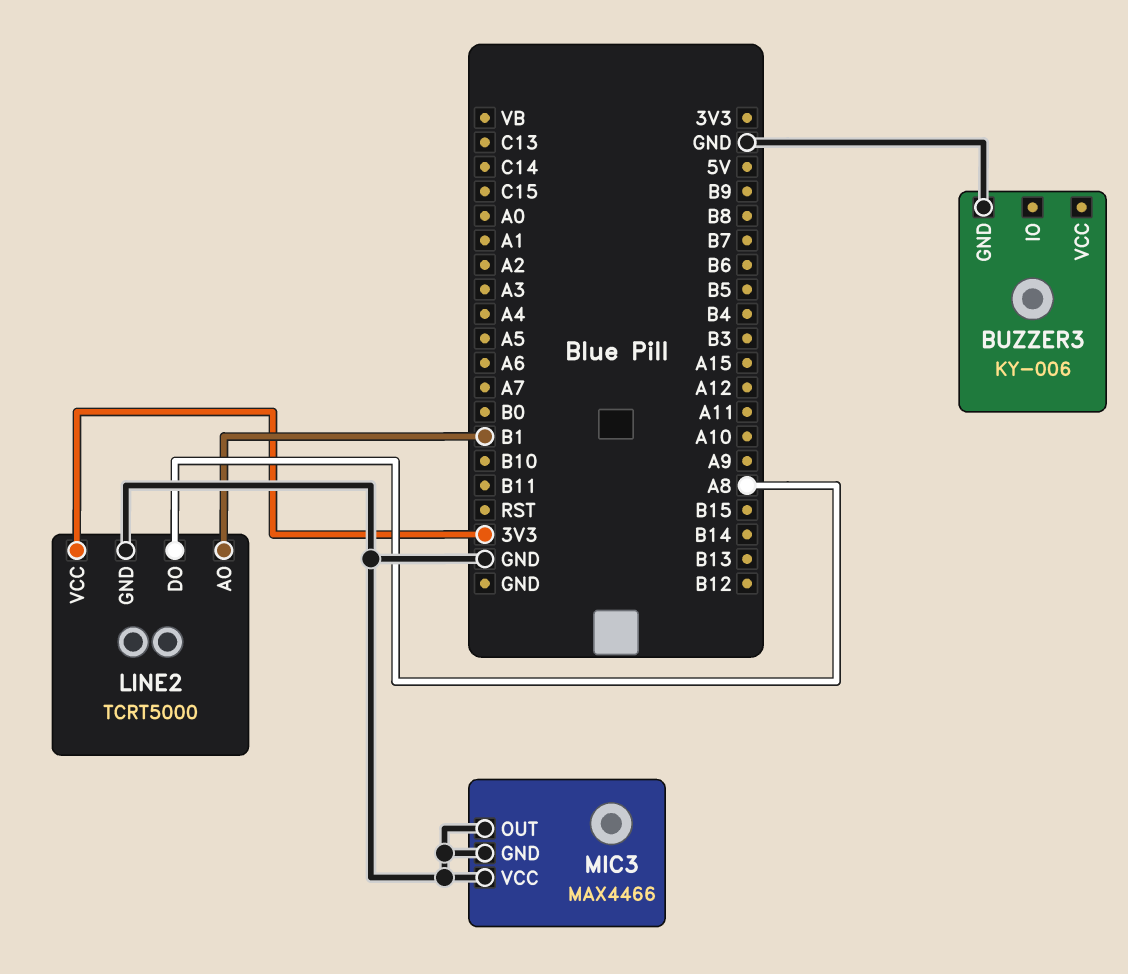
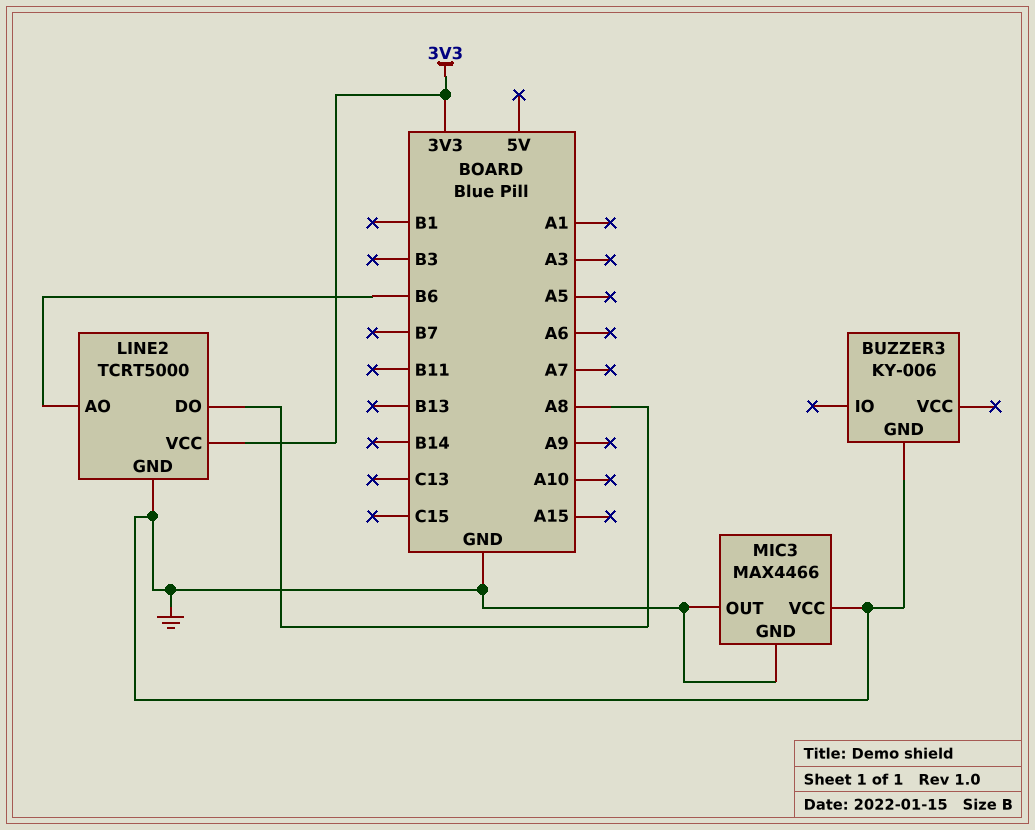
LINE2 pin AO: B1 -> B6

